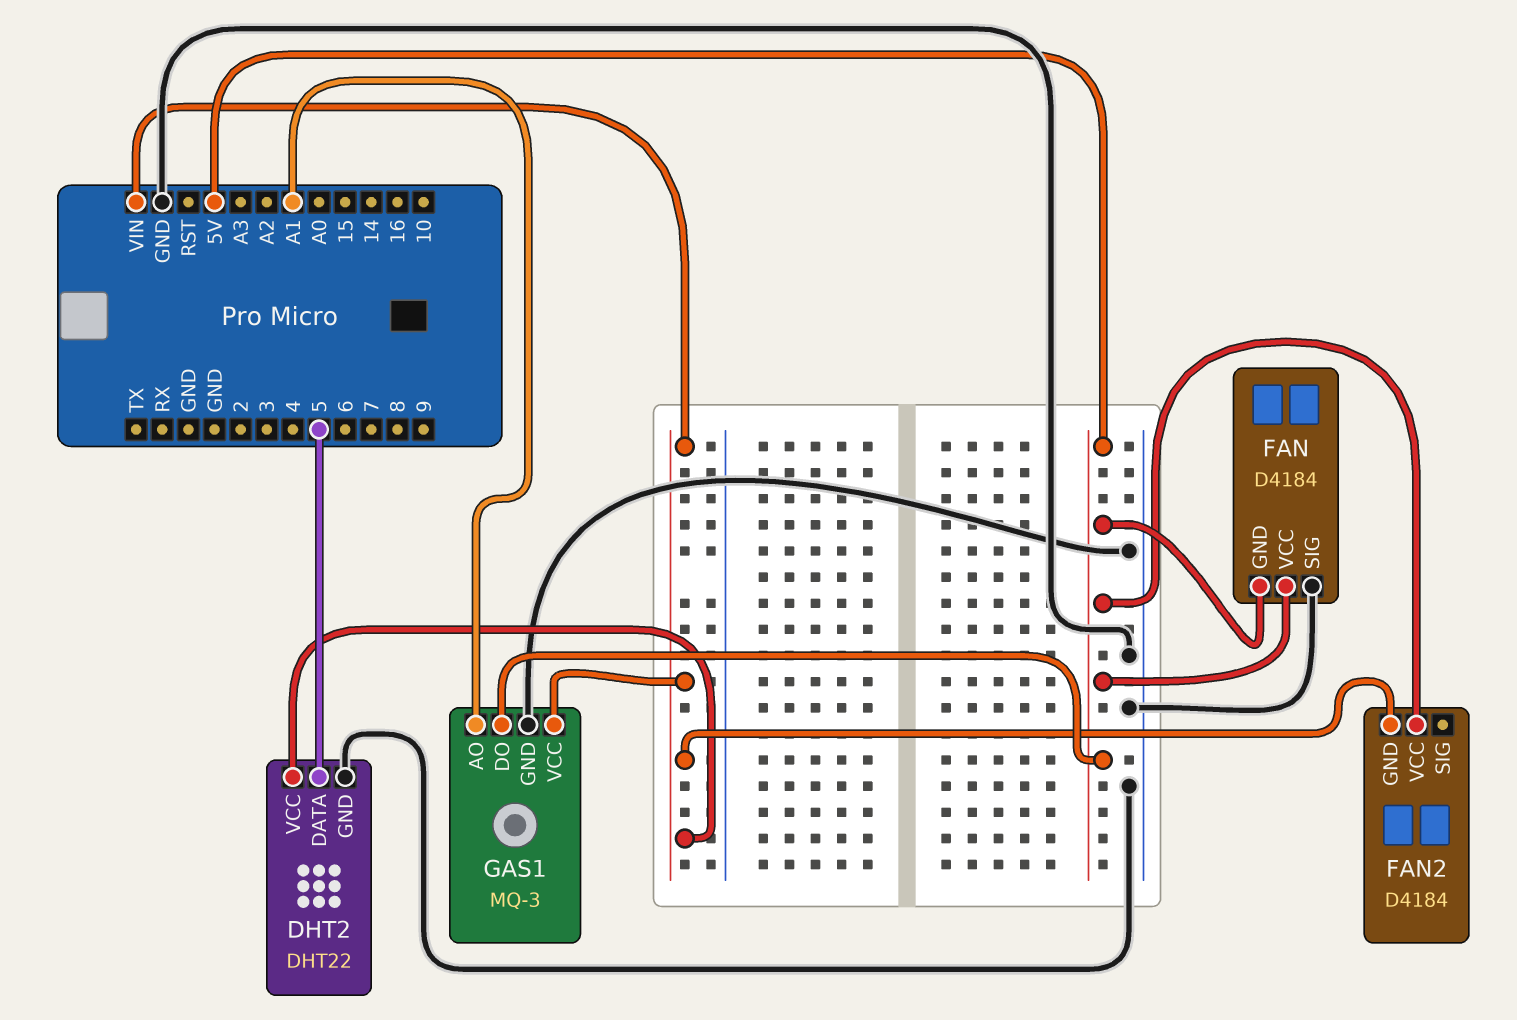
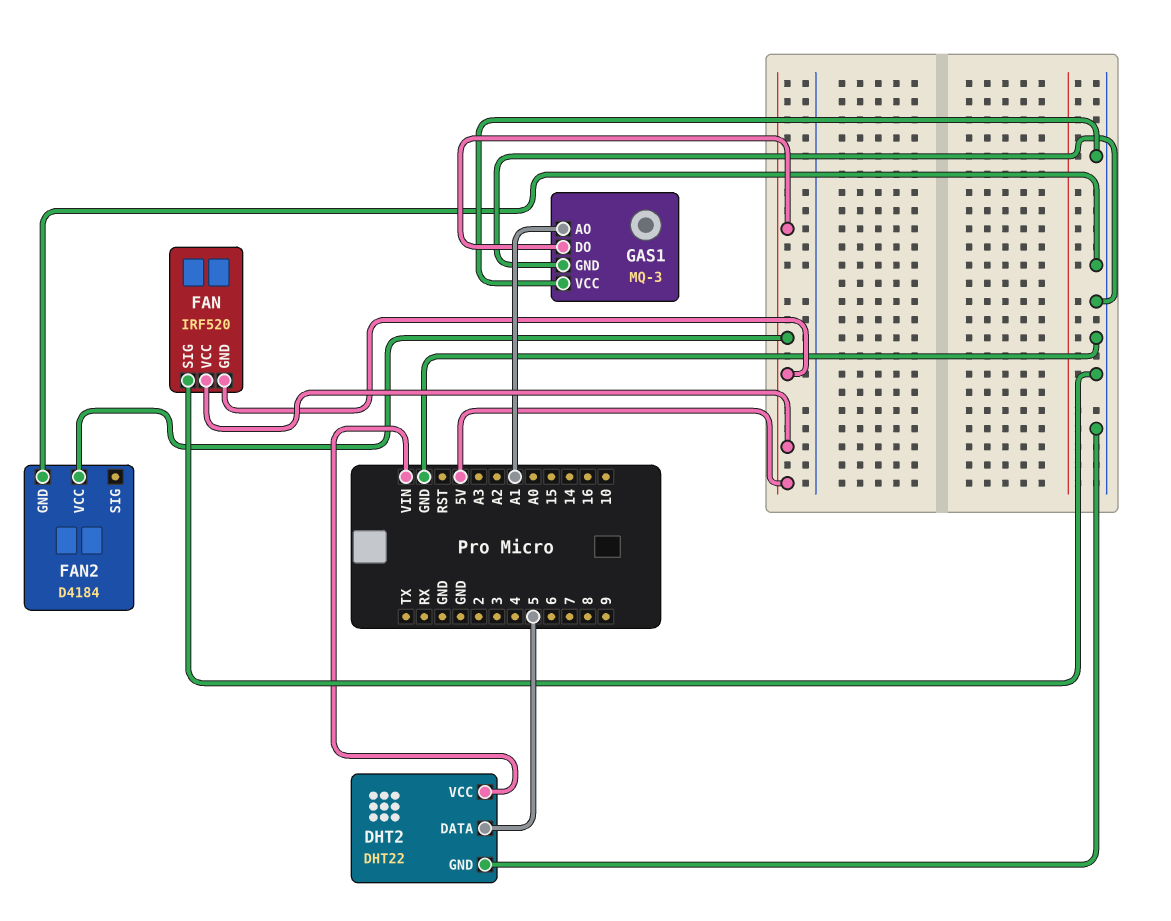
FAN: D4184 -> IRF520
FAN2 pin GND: VIN -> GND
GAS1 pin VCC: VIN -> GND

